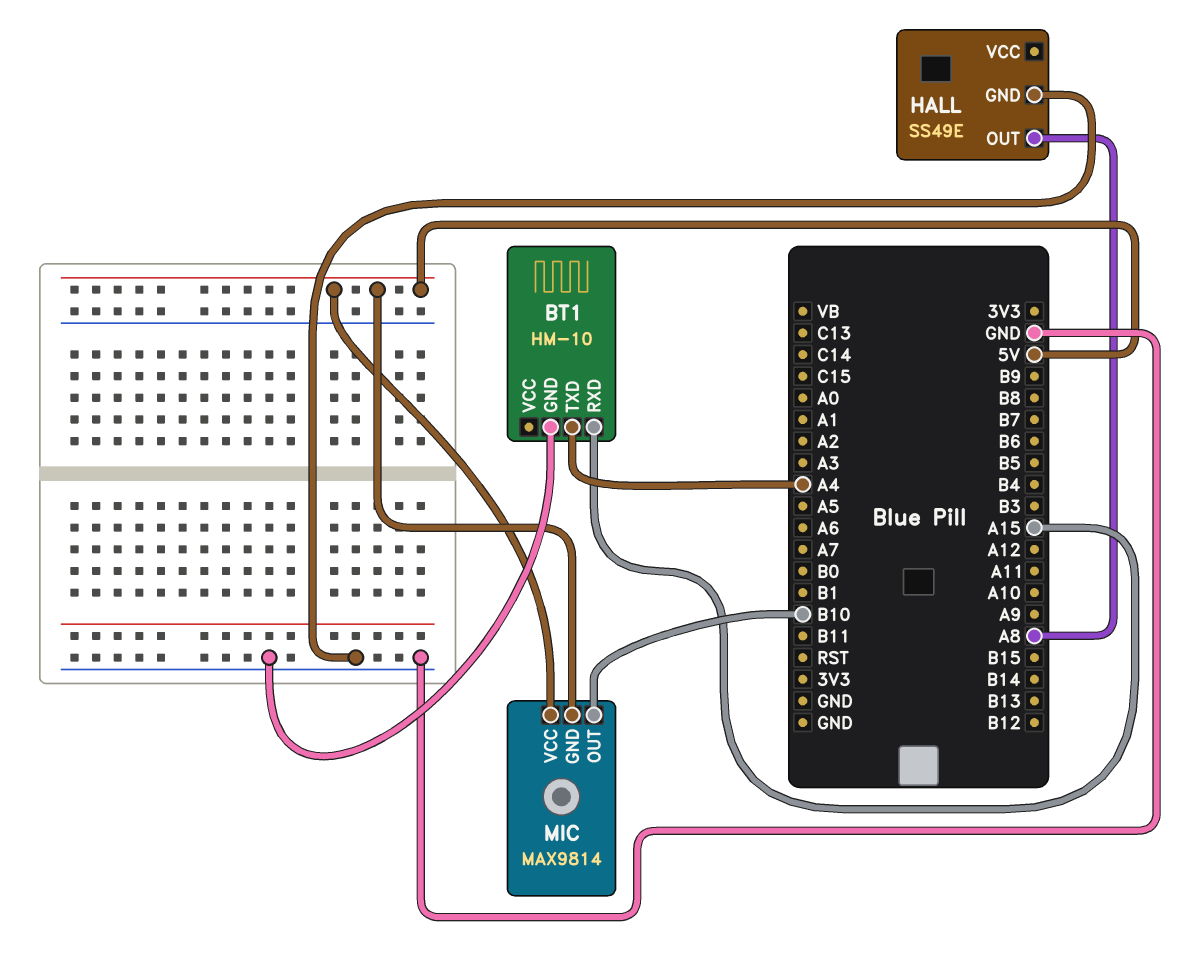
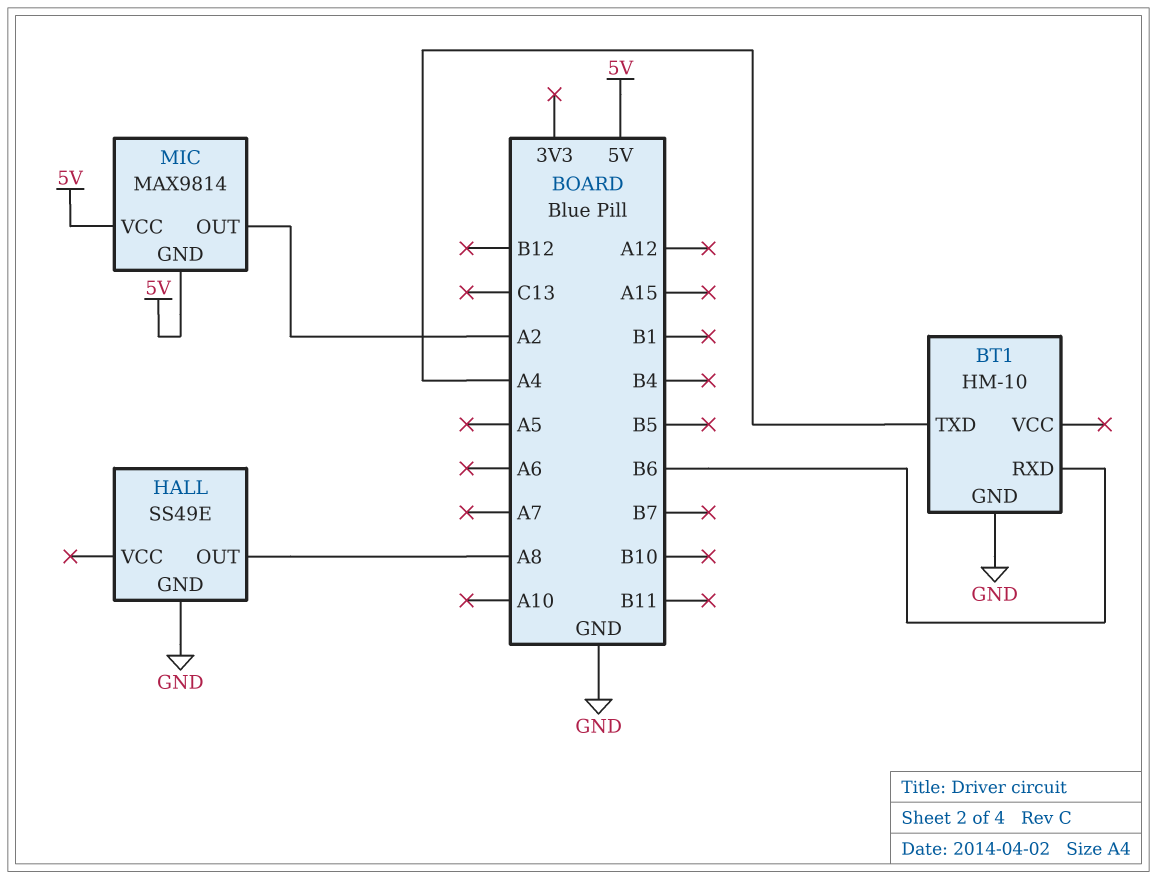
BT1 pin RXD: A15 -> B6
MIC pin OUT: B10 -> A2

